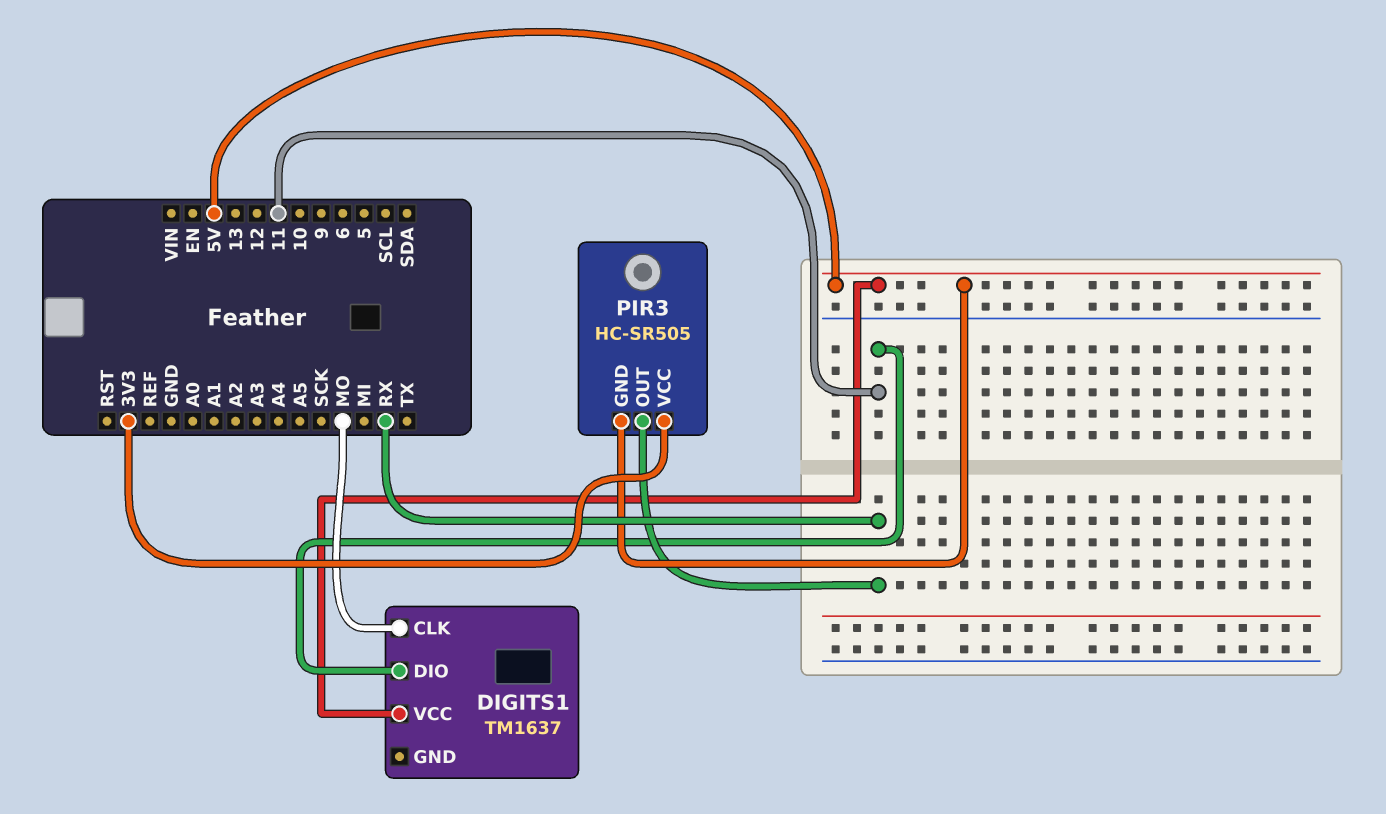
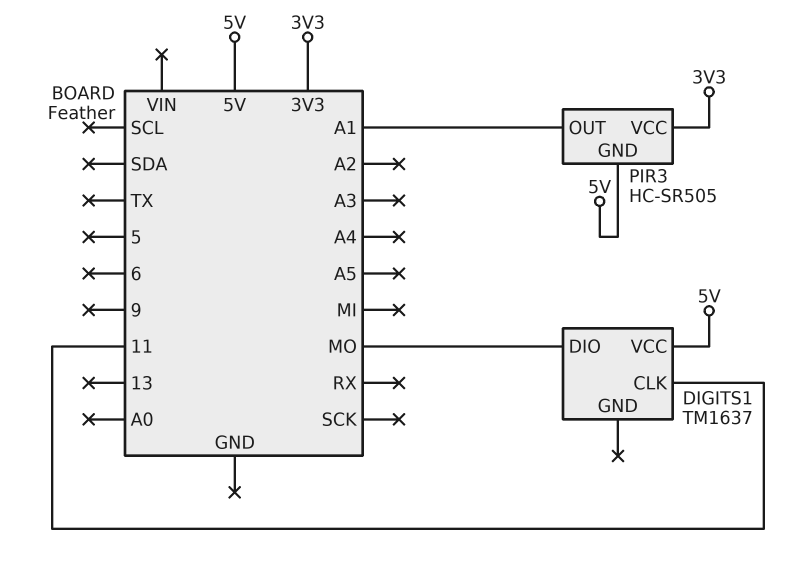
DIGITS1 pin CLK: MO -> 11
DIGITS1 pin DIO: 11 -> MO
PIR3 pin OUT: RX -> A1

